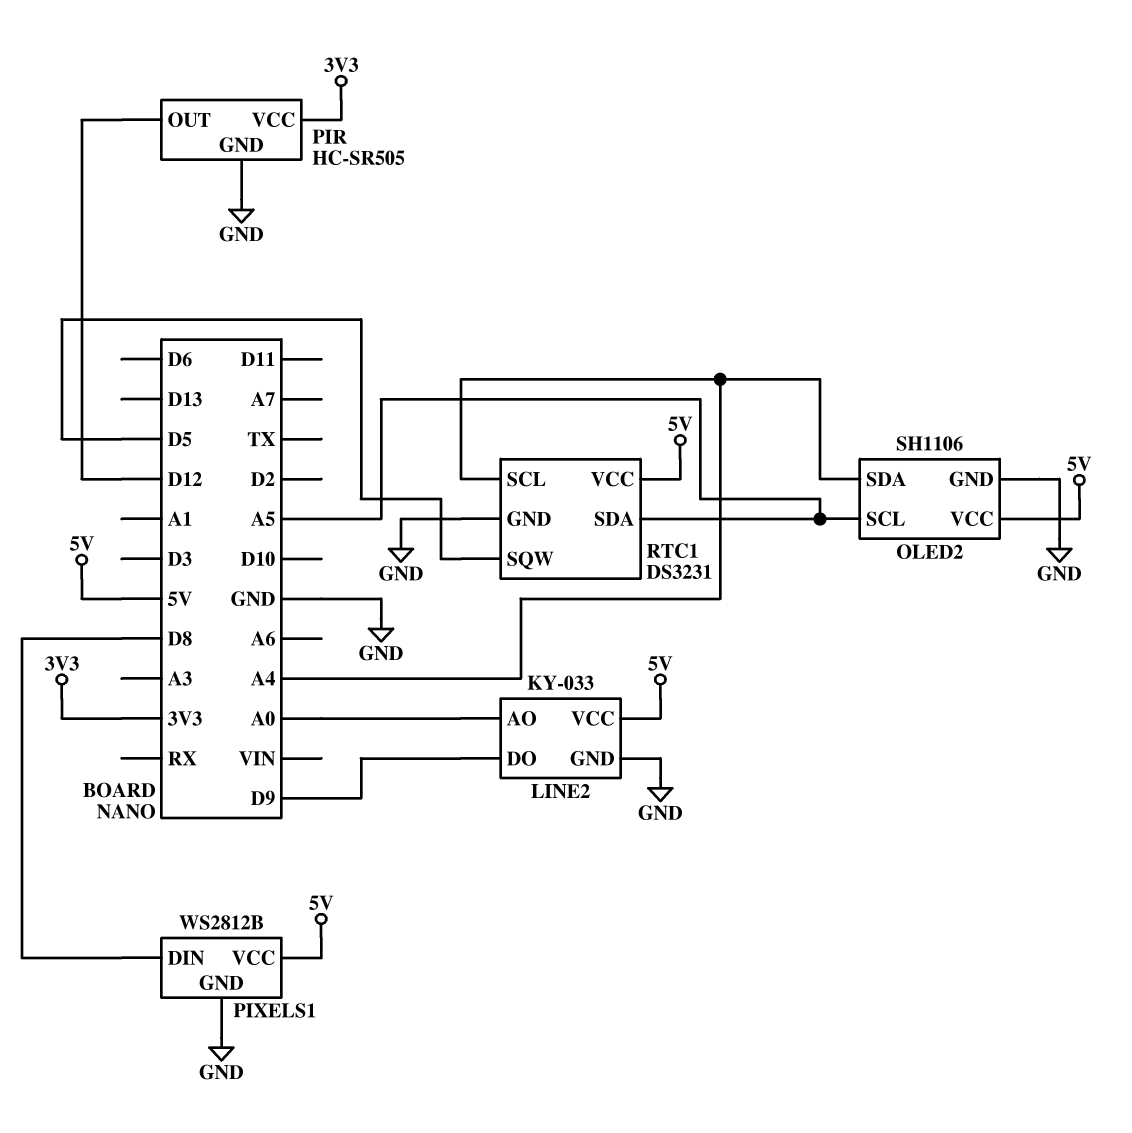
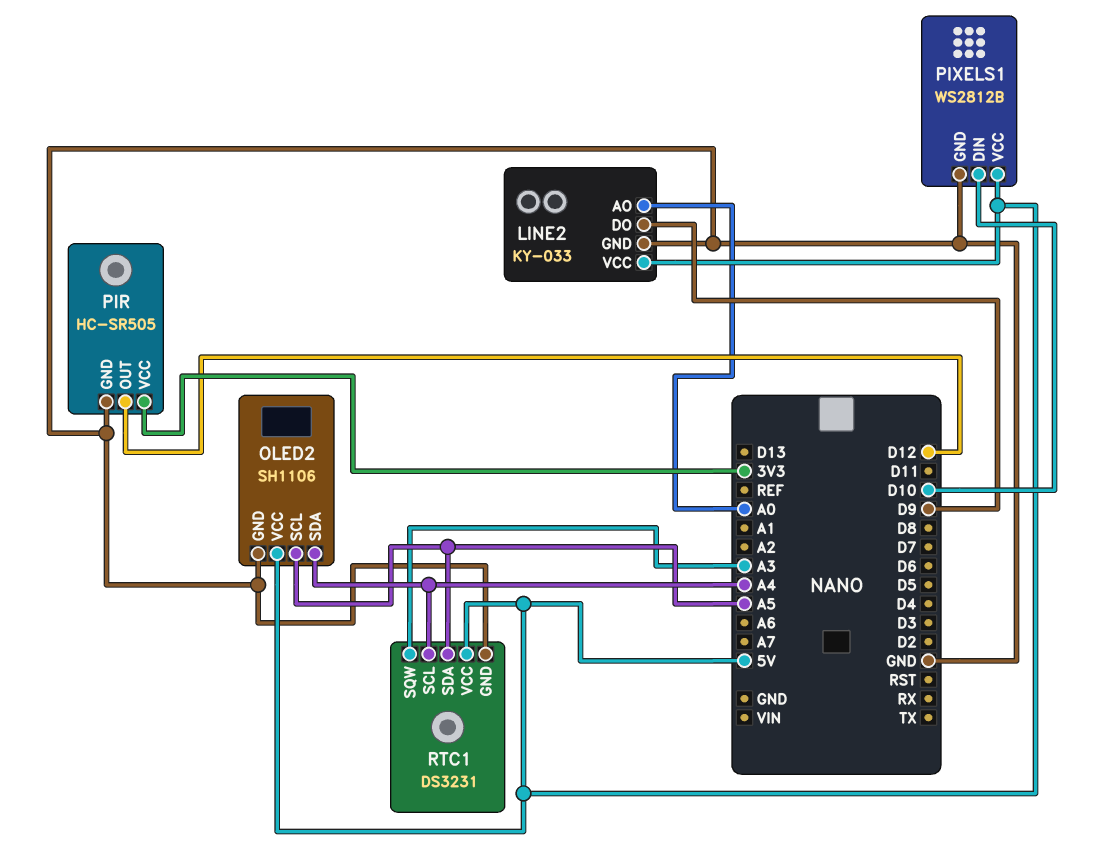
PIXELS1 pin DIN: D8 -> D10
RTC1 pin SQW: D5 -> A3

